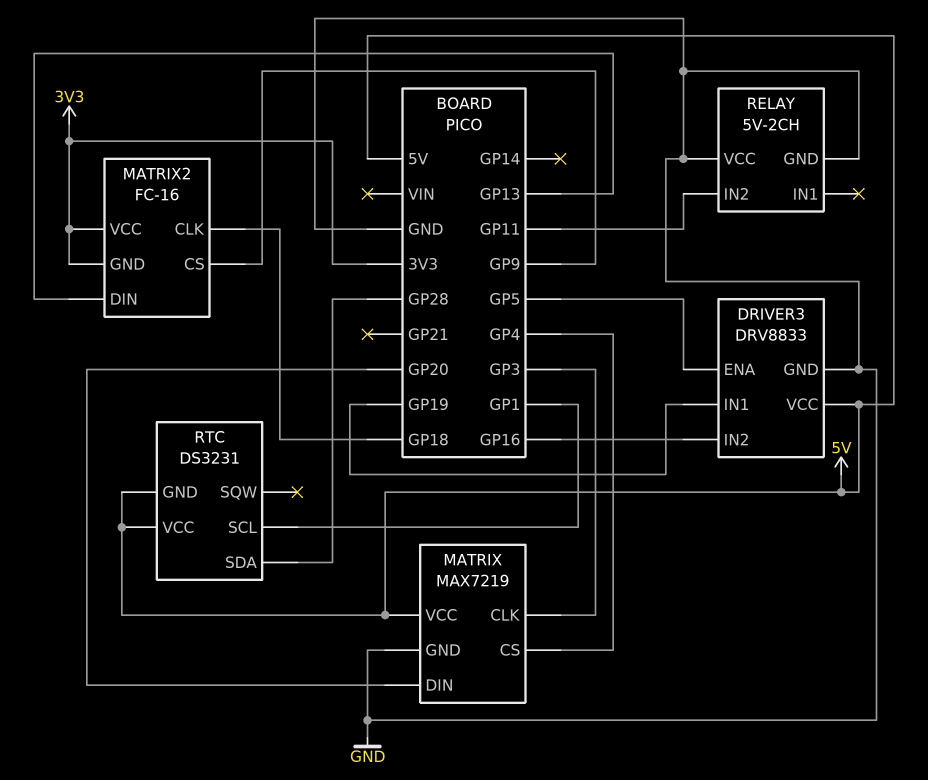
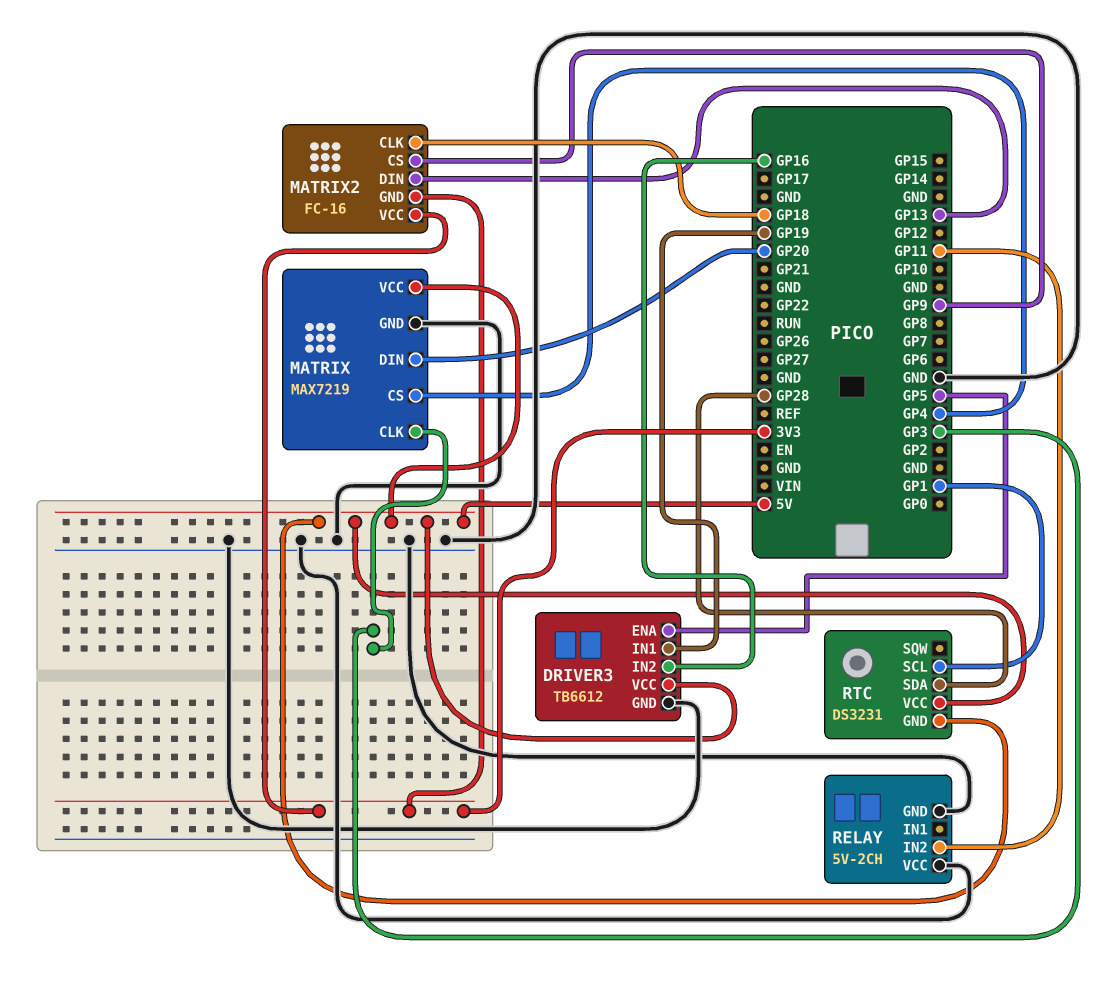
DRIVER3: DRV8833 -> TB6612

